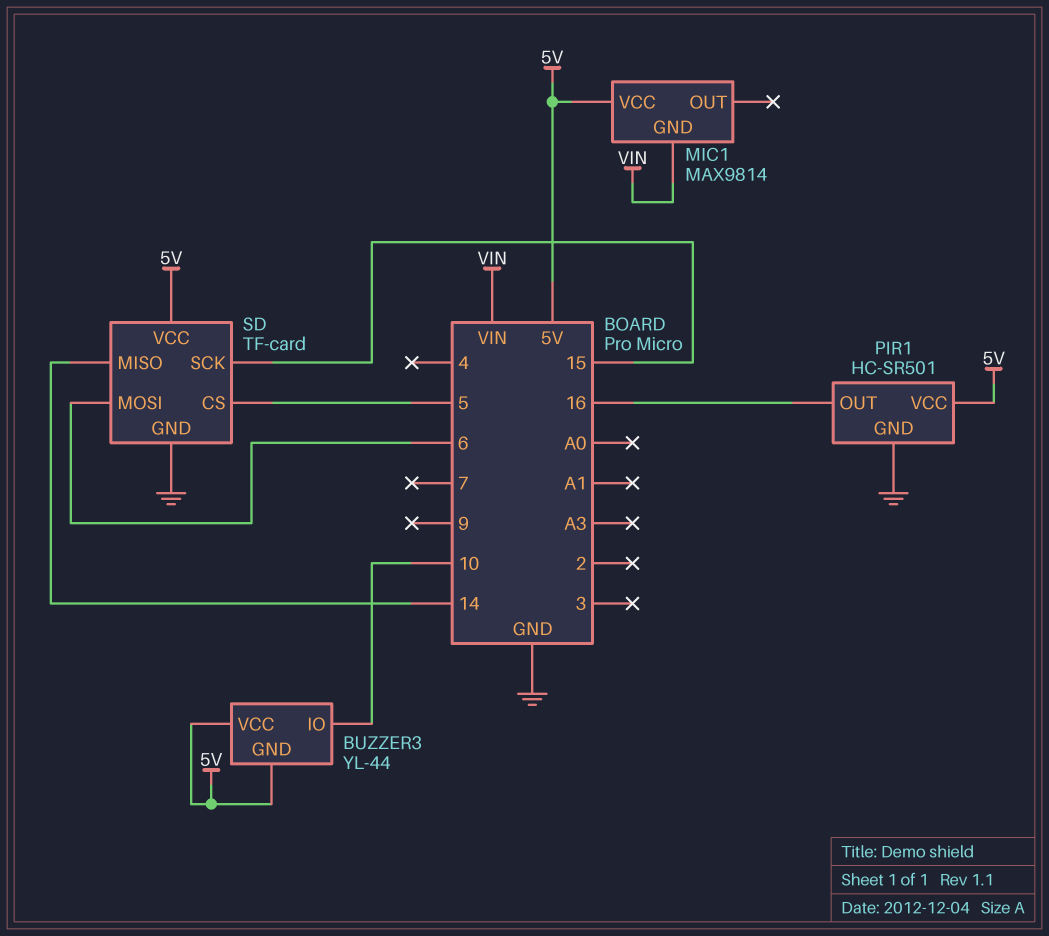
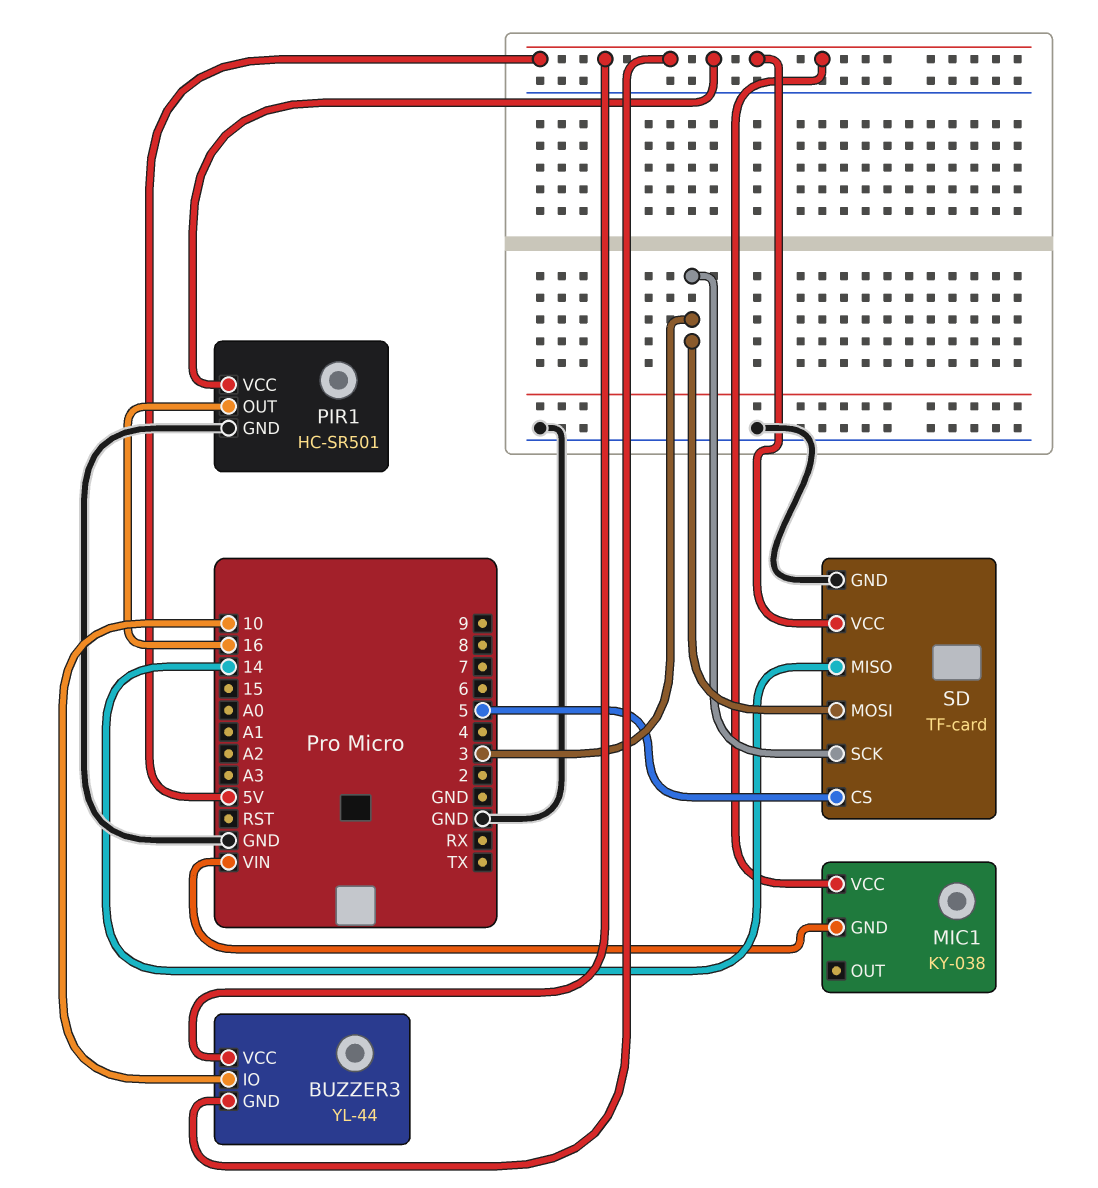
MIC1: MAX9814 -> KY-038
SD pin MOSI: 6 -> 3
SD pin SCK: 15 -> 3

